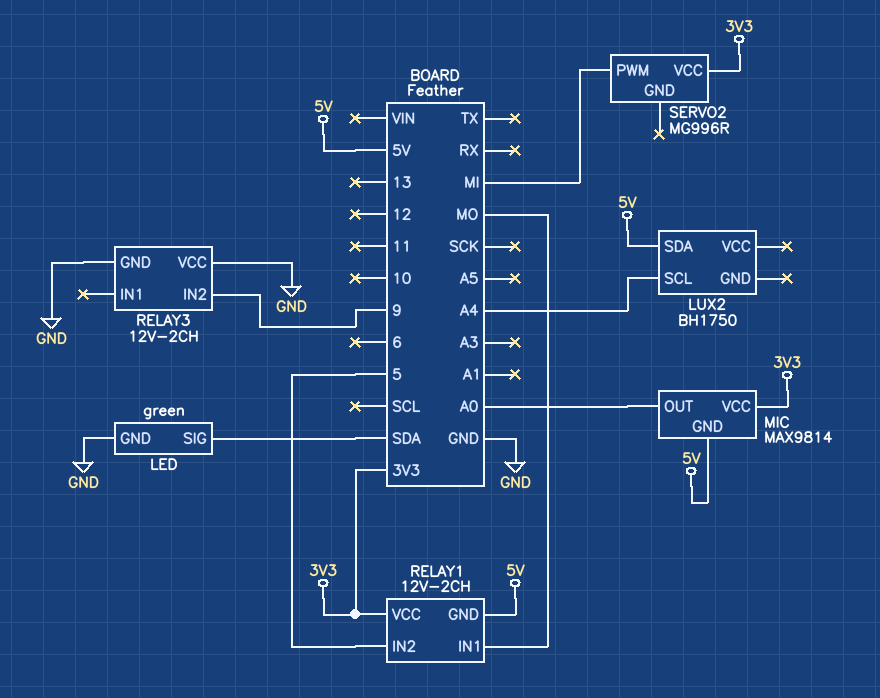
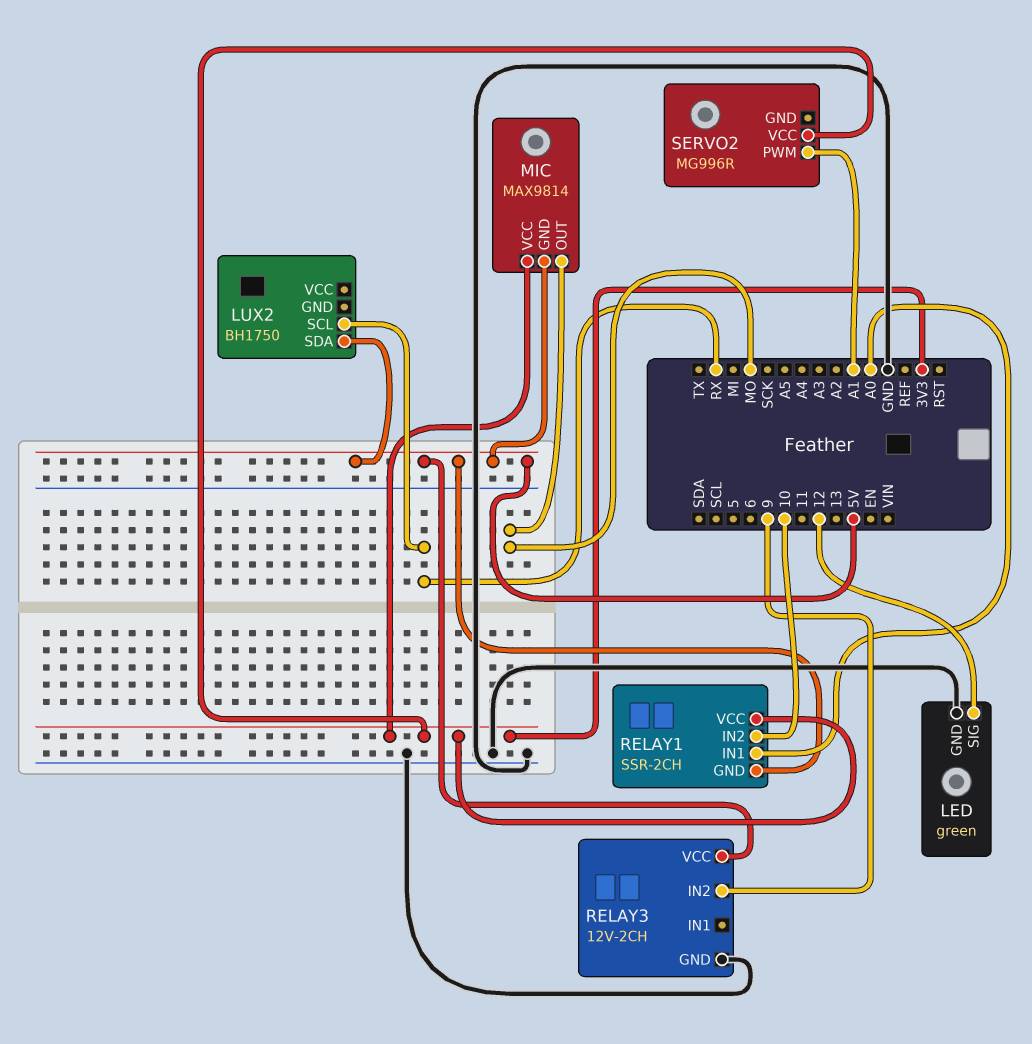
LED pin SIG: SDA -> 12
LUX2 pin SCL: A4 -> RX
MIC pin OUT: A0 -> MO
RELAY1: 12V-2CH -> SSR-2CH
RELAY1 pin IN1: MO -> A0
RELAY1 pin IN2: 5 -> 10
RELAY3 pin VCC: GND -> 5V
SERVO2 pin PWM: MI -> A1

